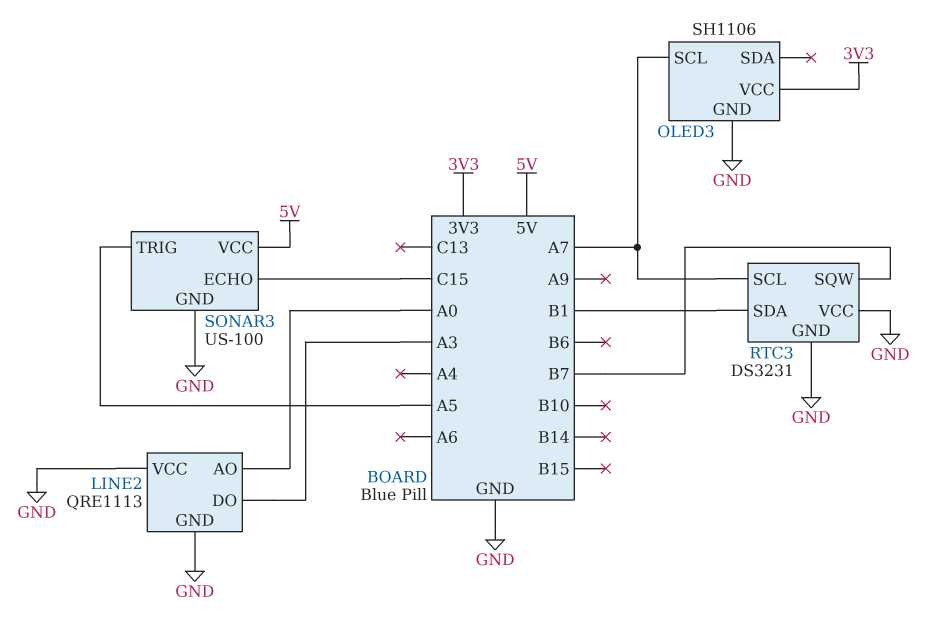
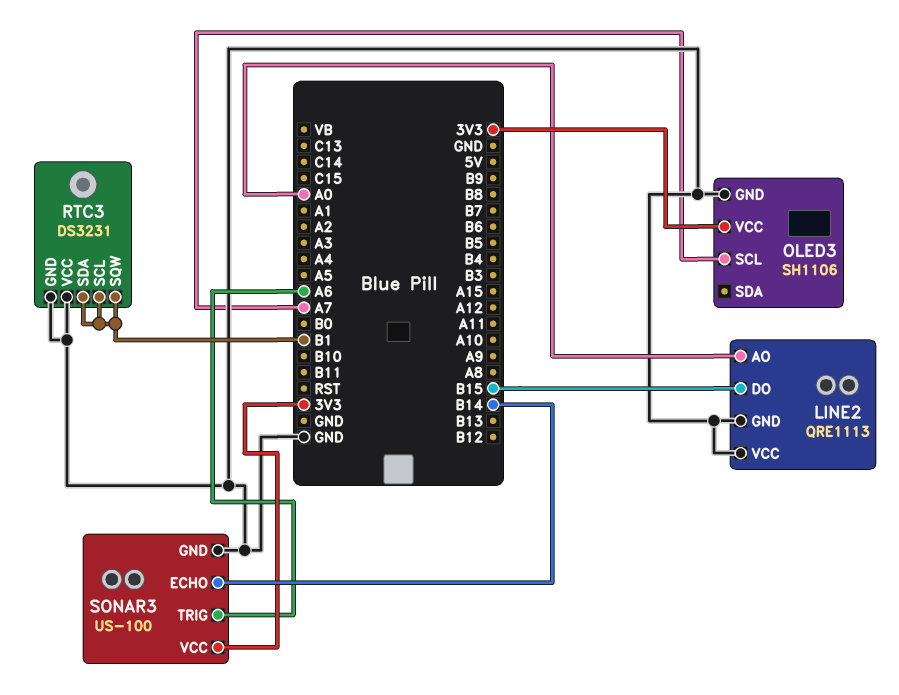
LINE2 pin DO: A3 -> B15
RTC3 pin SCL: A7 -> B1
RTC3 pin SQW: B7 -> B1
SONAR3 pin ECHO: C15 -> B14
SONAR3 pin TRIG: A5 -> A6
SONAR3 pin VCC: 5V -> 3V3

